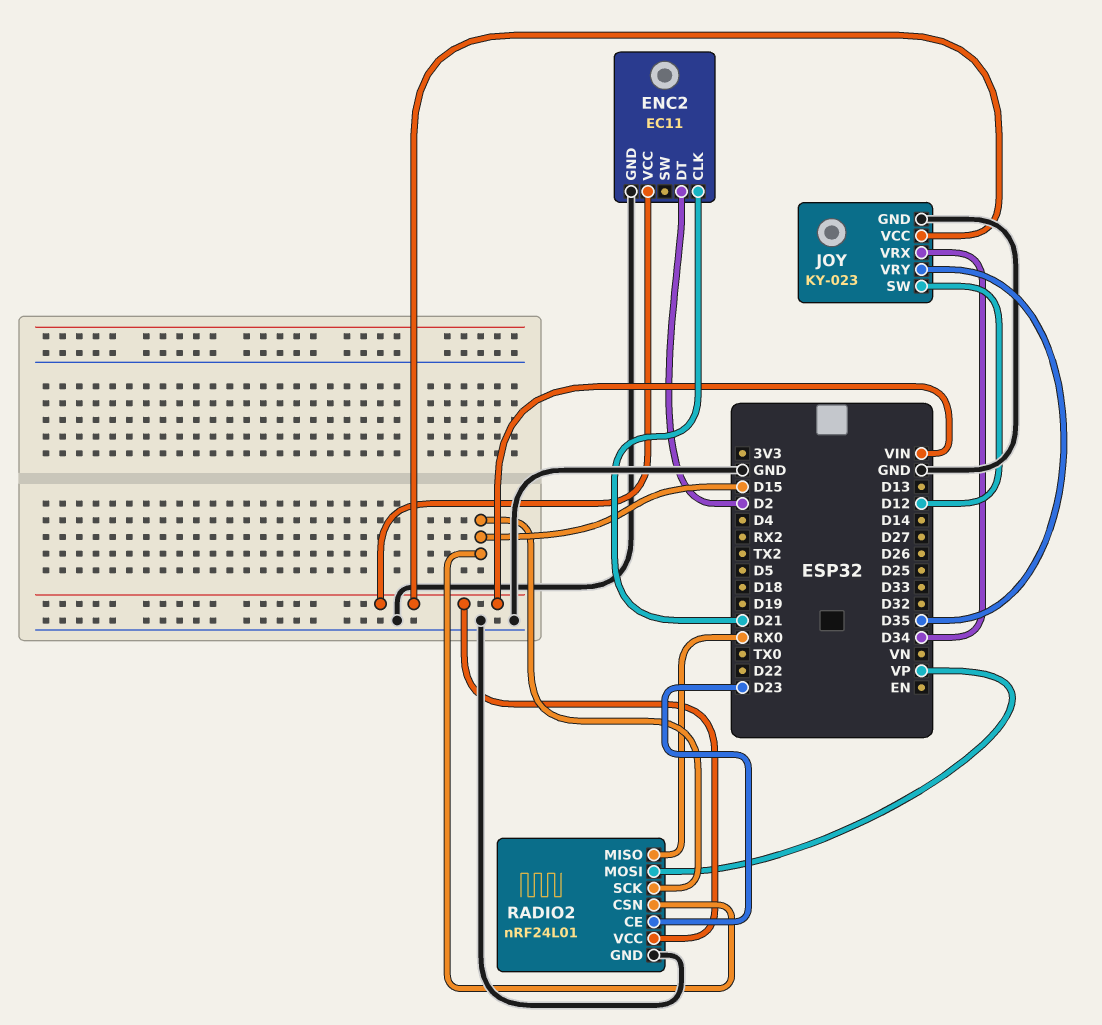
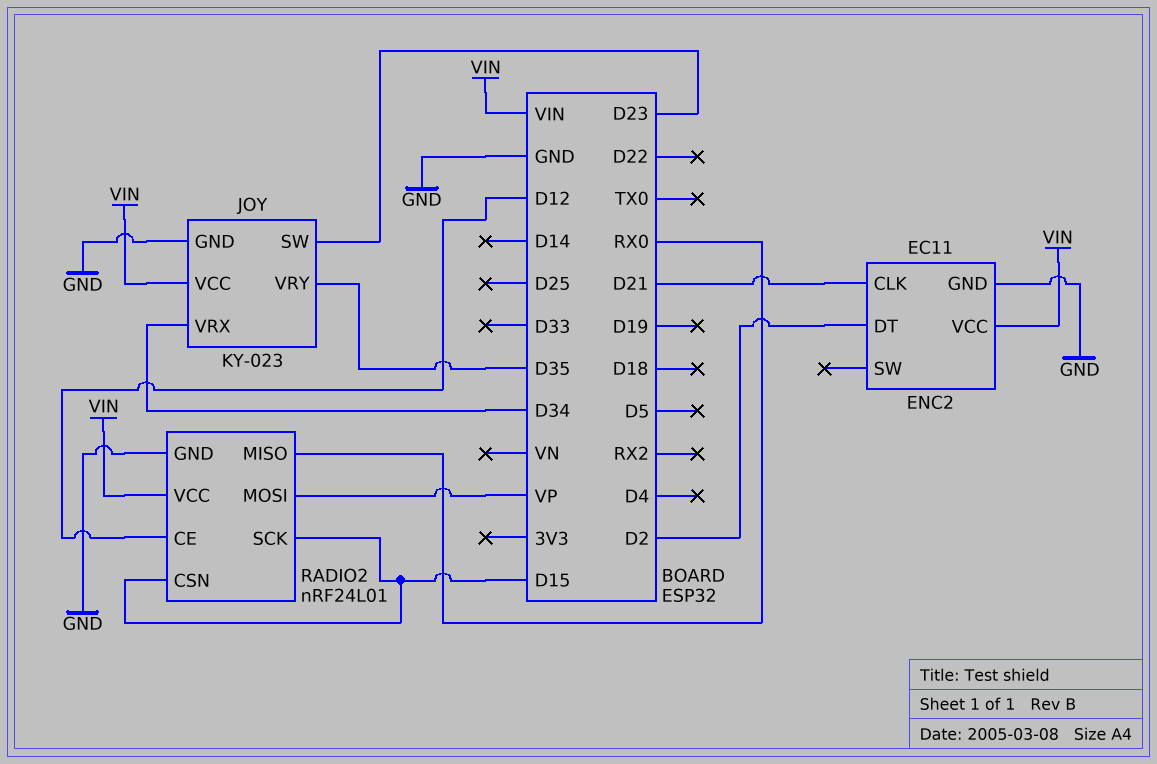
JOY pin SW: D12 -> D23
RADIO2 pin CE: D23 -> D12

